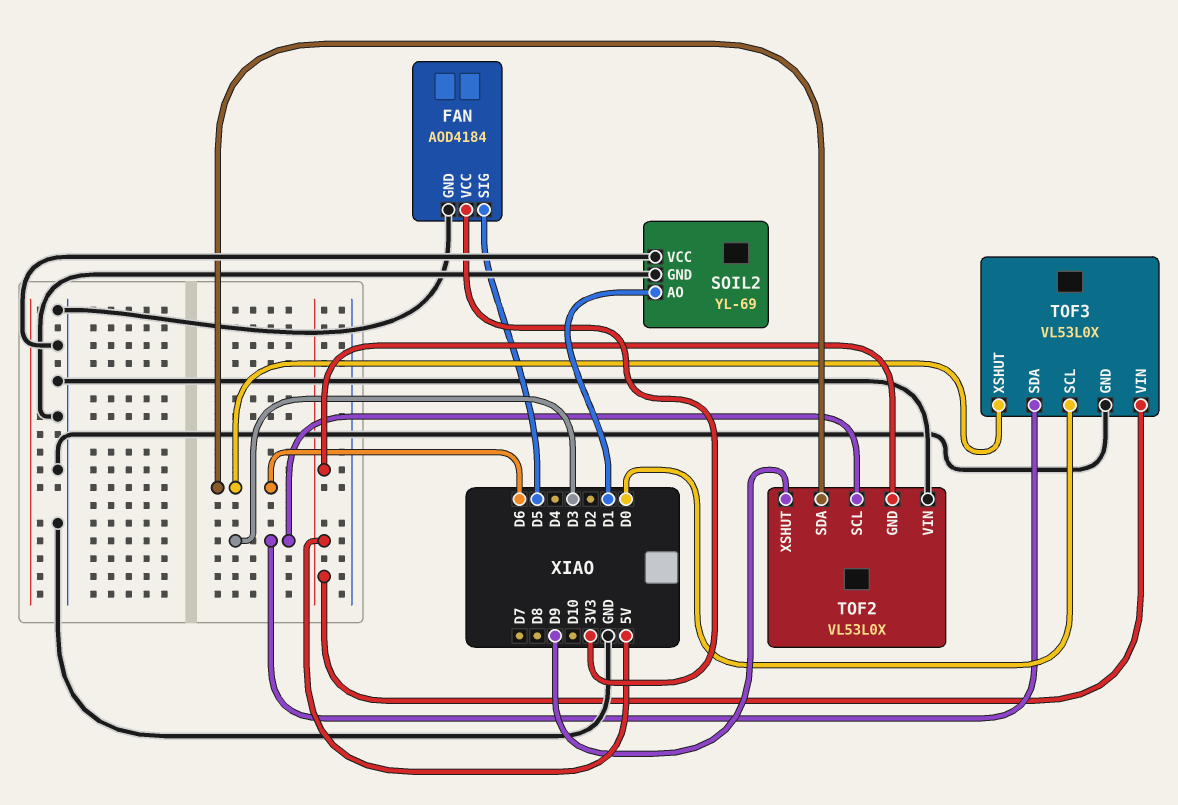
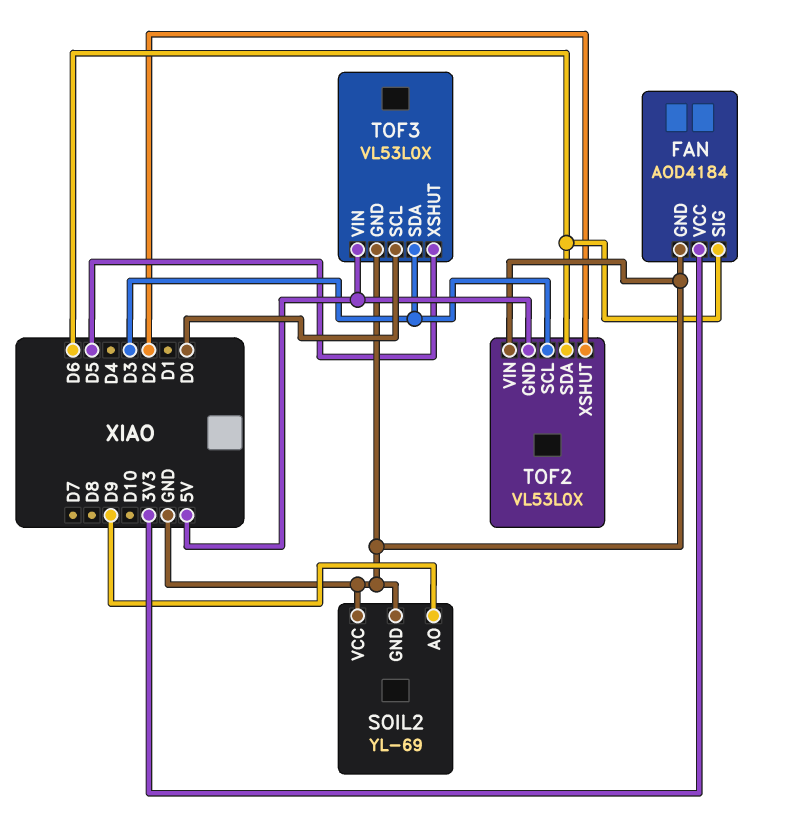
FAN pin SIG: D5 -> D6
SOIL2 pin AO: D1 -> D9
TOF2 pin XSHUT: D9 -> D2
TOF3 pin XSHUT: D6 -> D5

